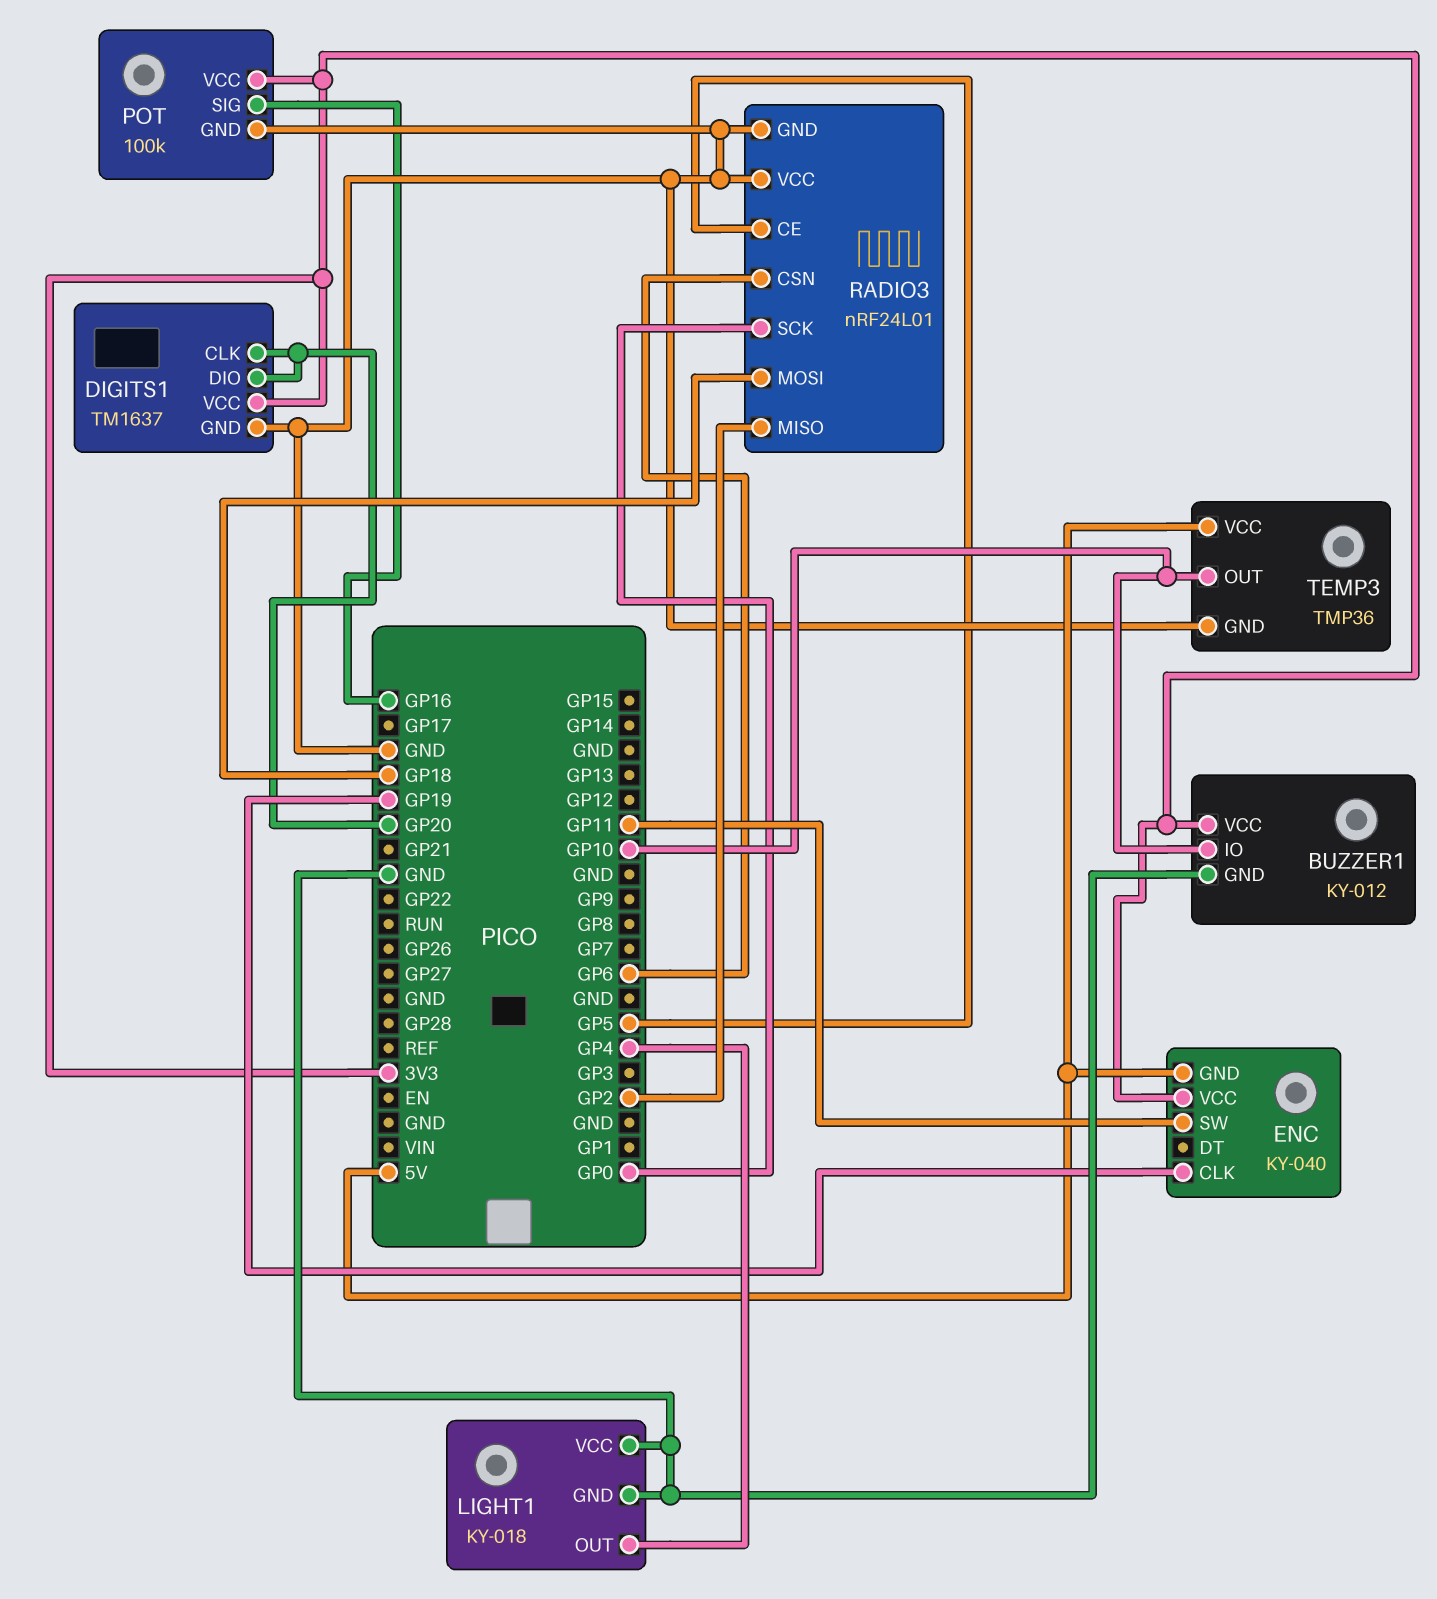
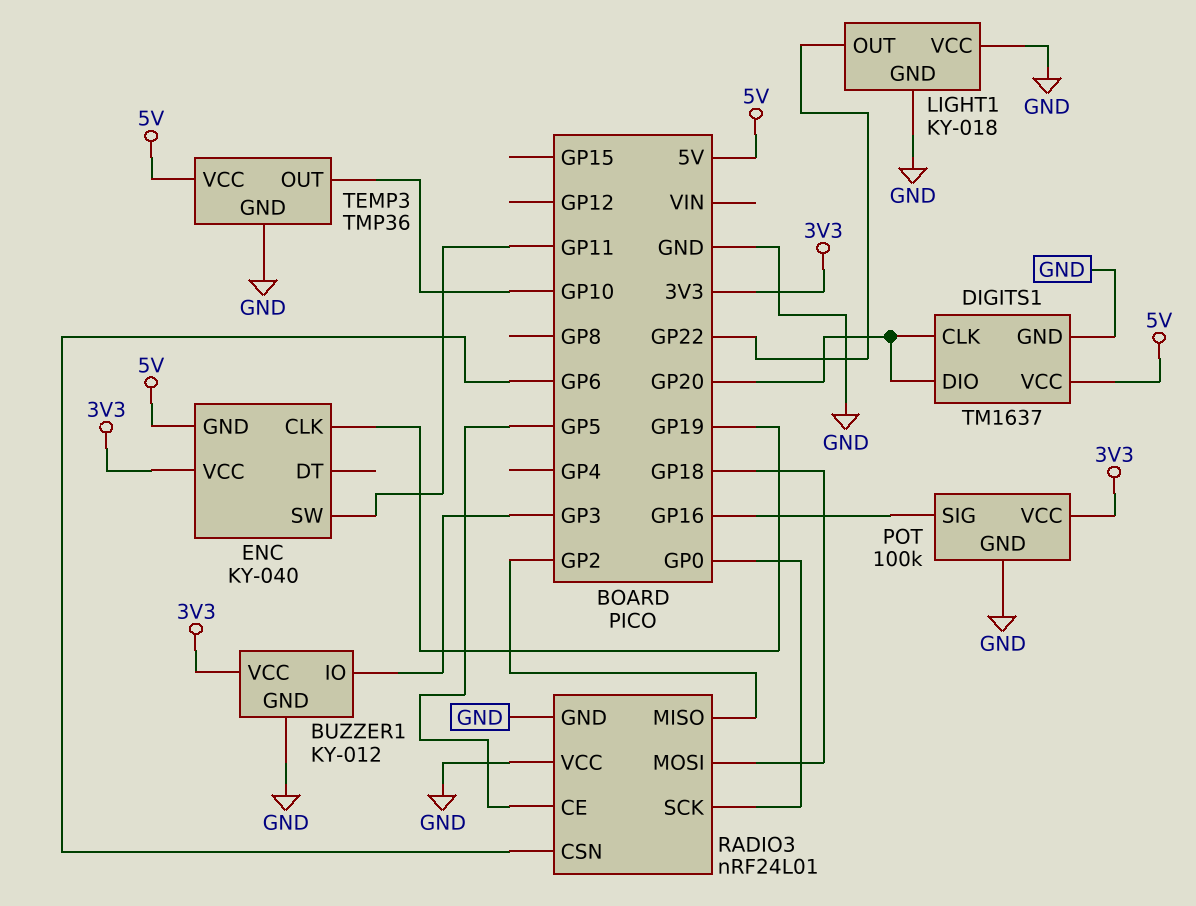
BUZZER1 pin IO: GP10 -> GP3
DIGITS1 pin VCC: 3V3 -> 5V
LIGHT1 pin OUT: GP4 -> GP22

